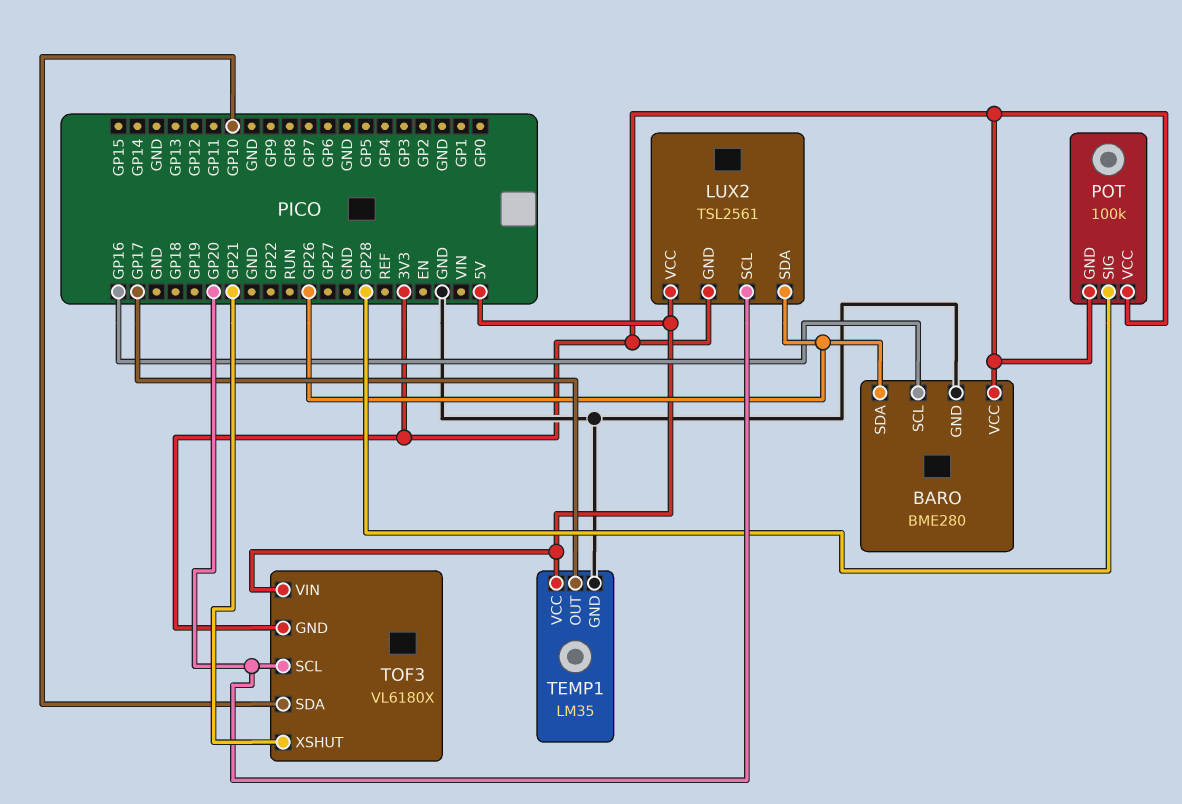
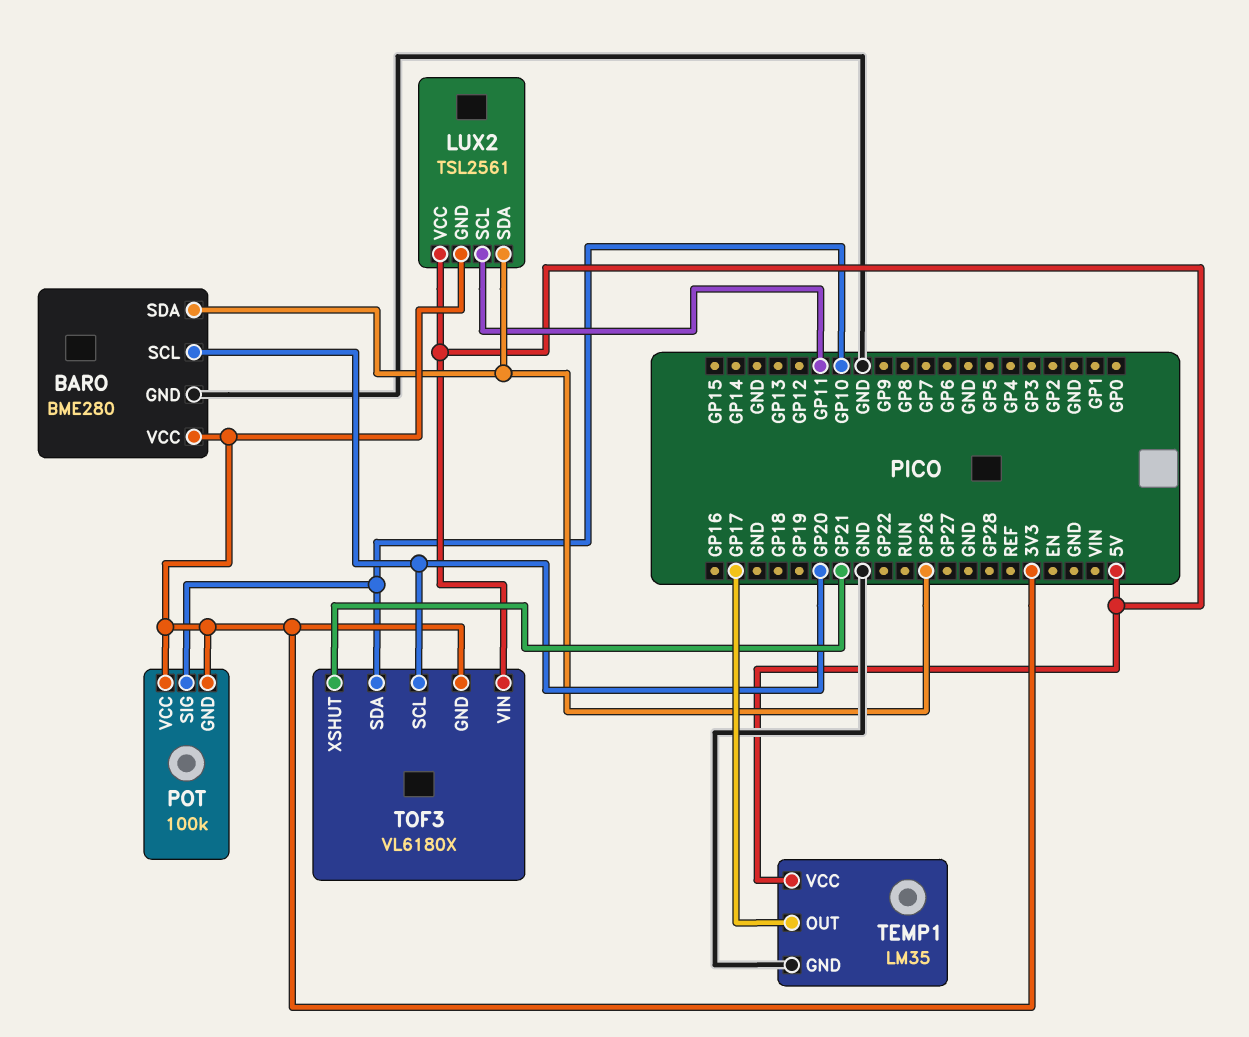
BARO pin SCL: GP16 -> GP20
LUX2 pin SCL: GP20 -> GP11
POT pin SIG: GP28 -> GP10

